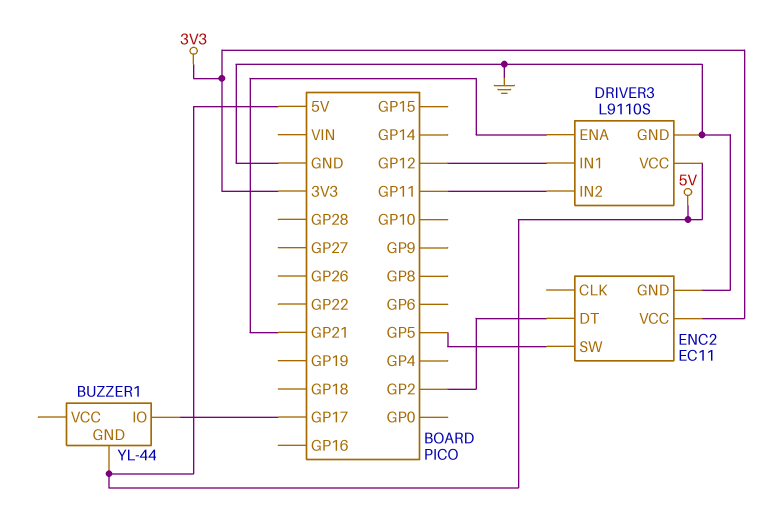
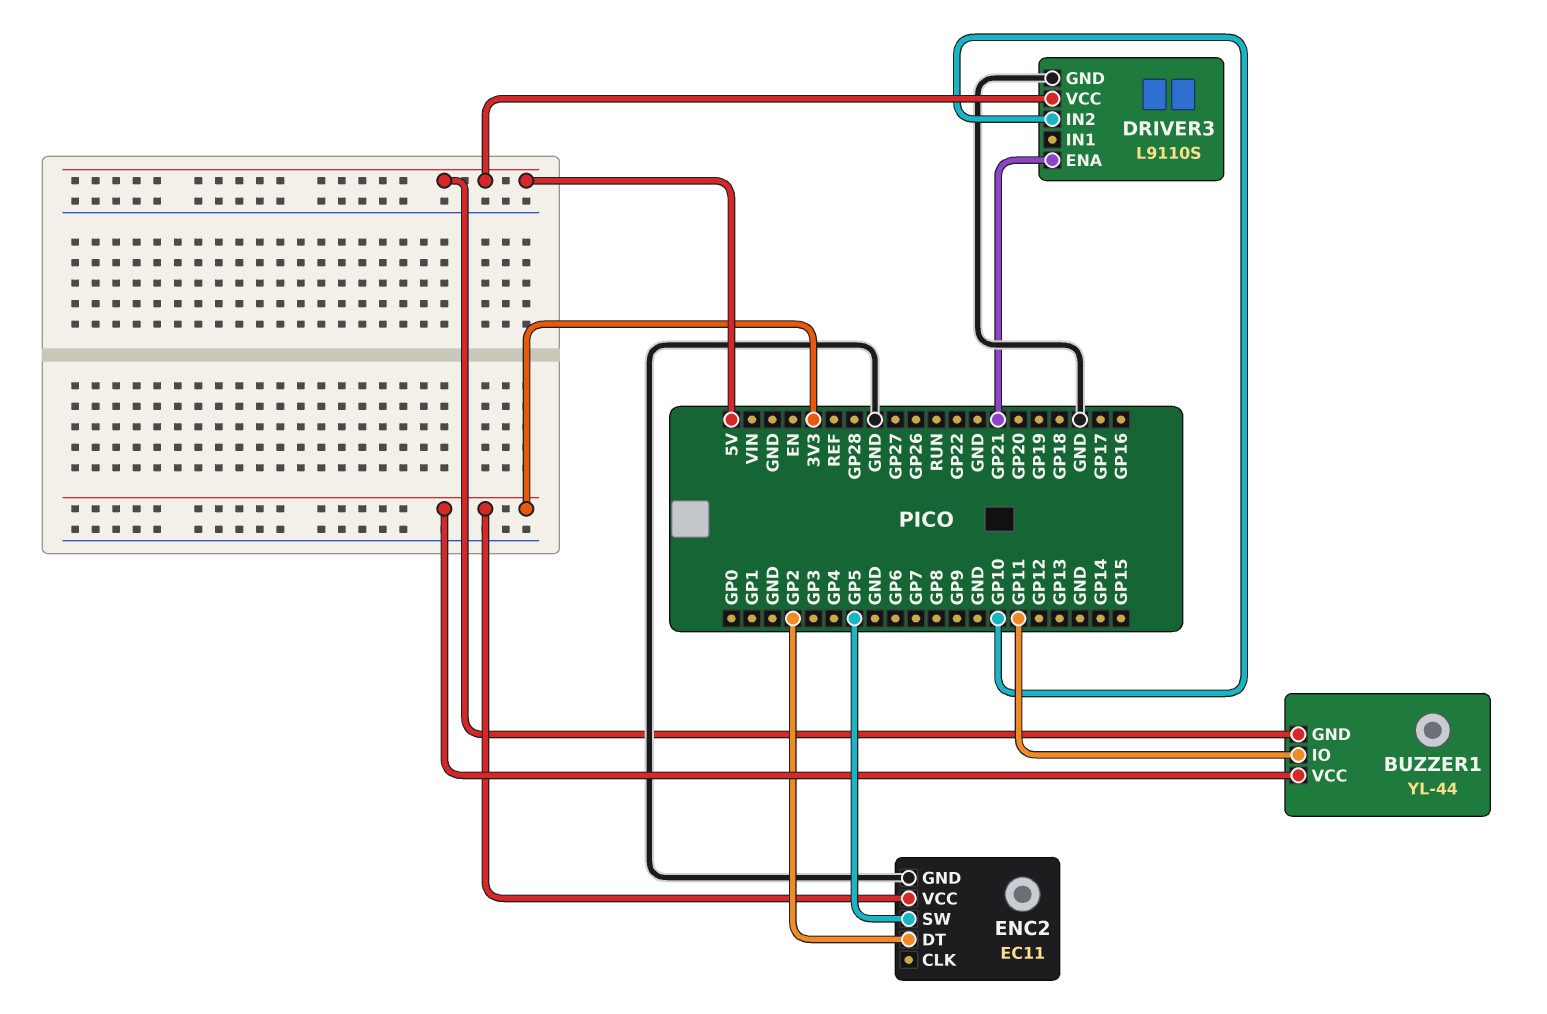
BUZZER1 pin IO: GP17 -> GP11
BUZZER1 pin VCC: none -> 3V3
DRIVER3 pin IN1: GP12 -> none
DRIVER3 pin IN2: GP11 -> GP10

